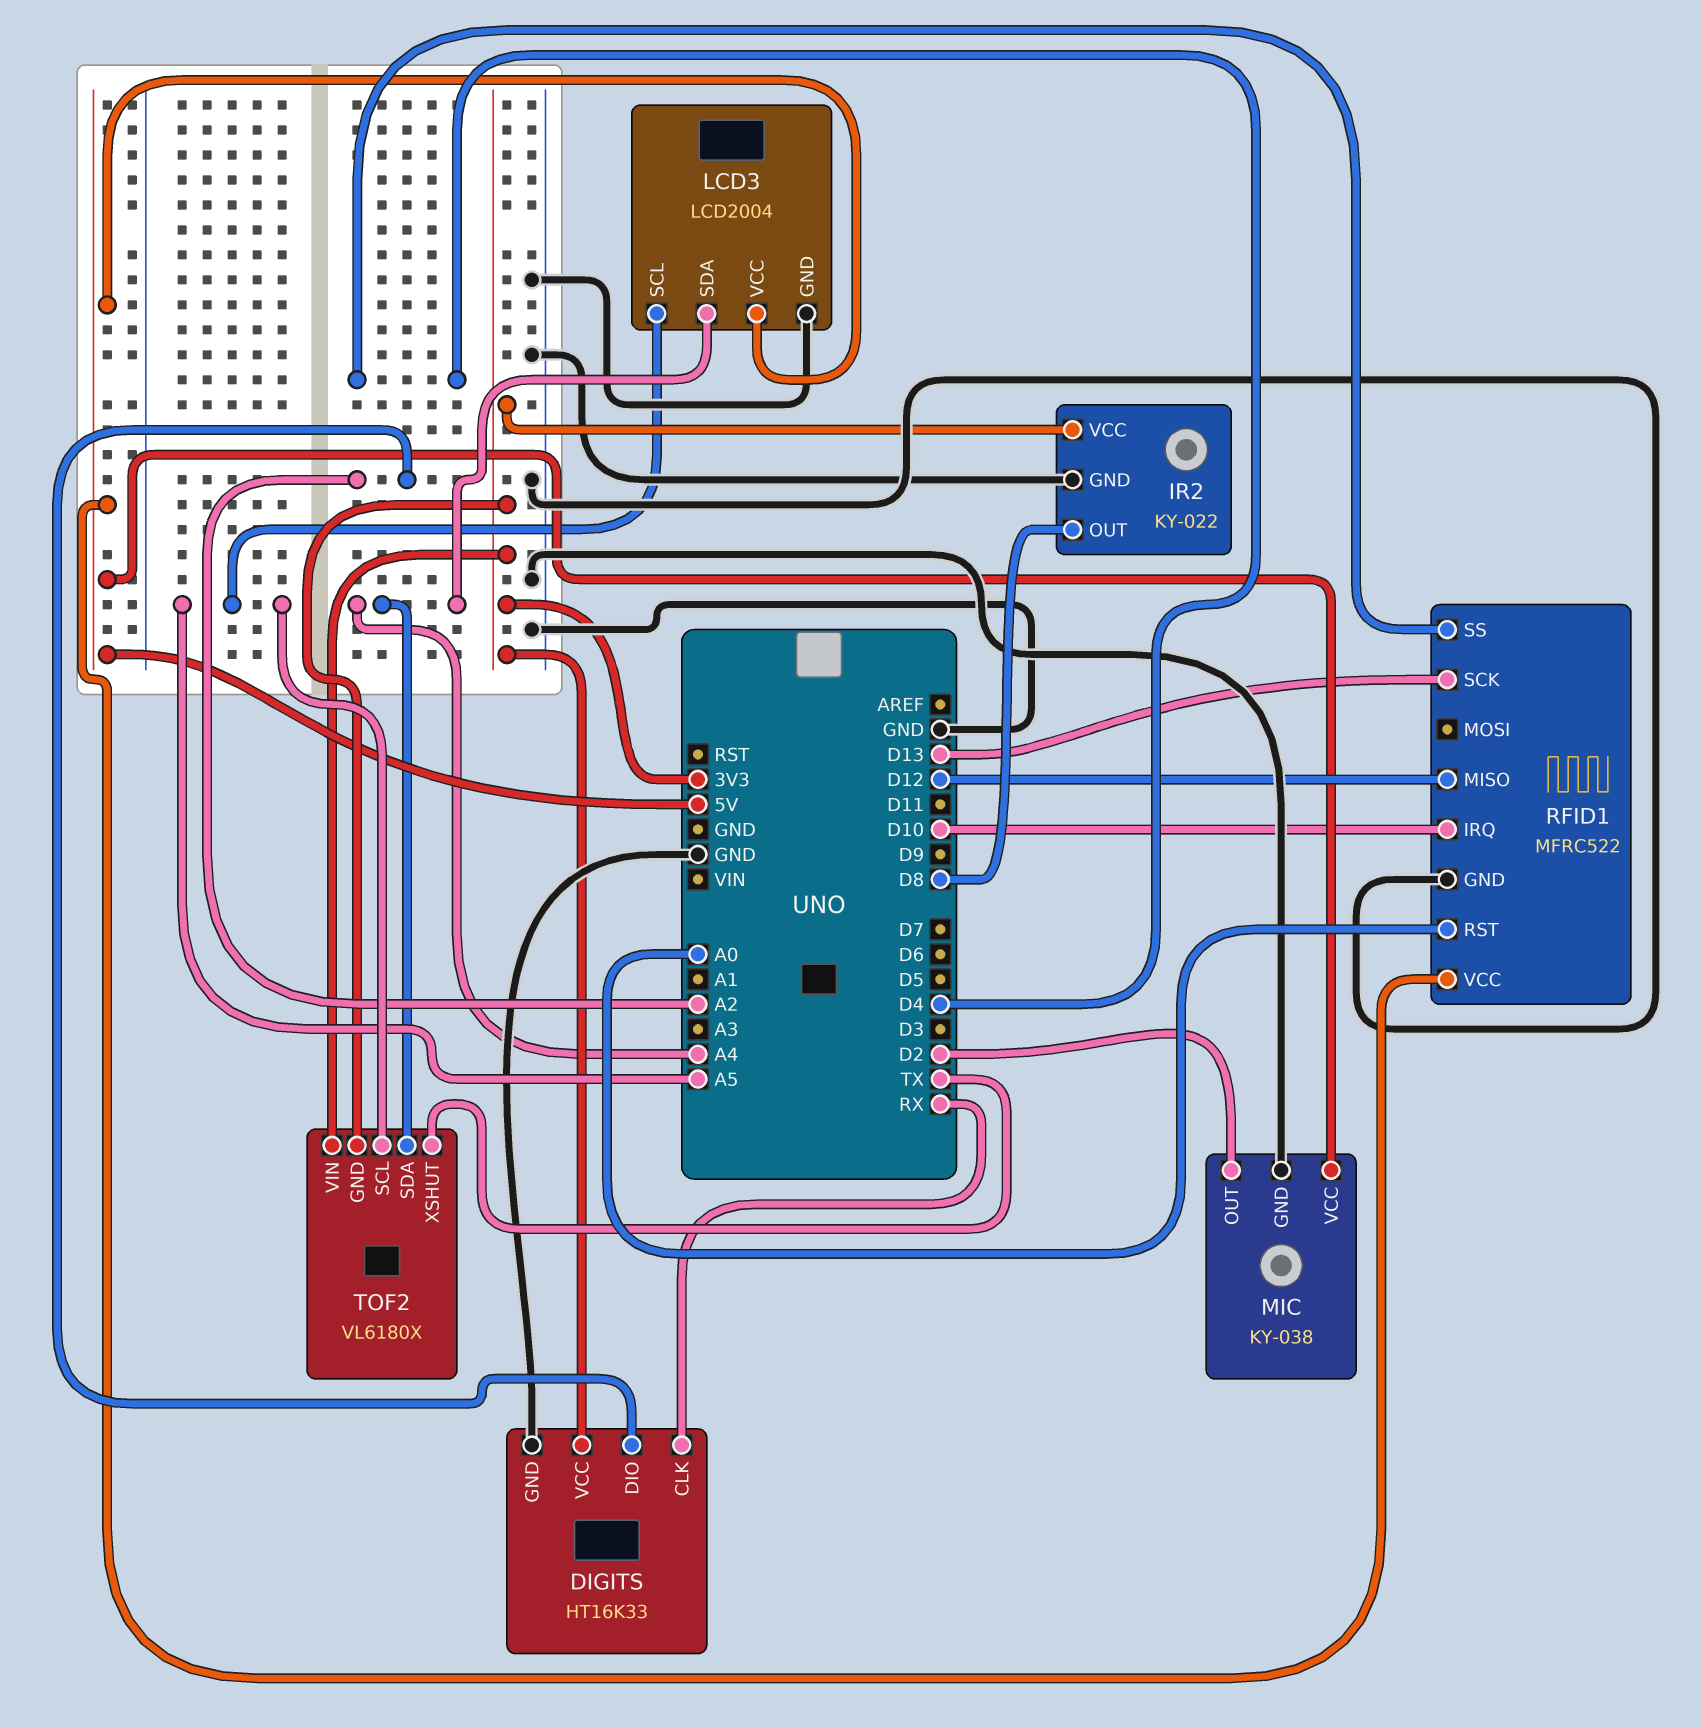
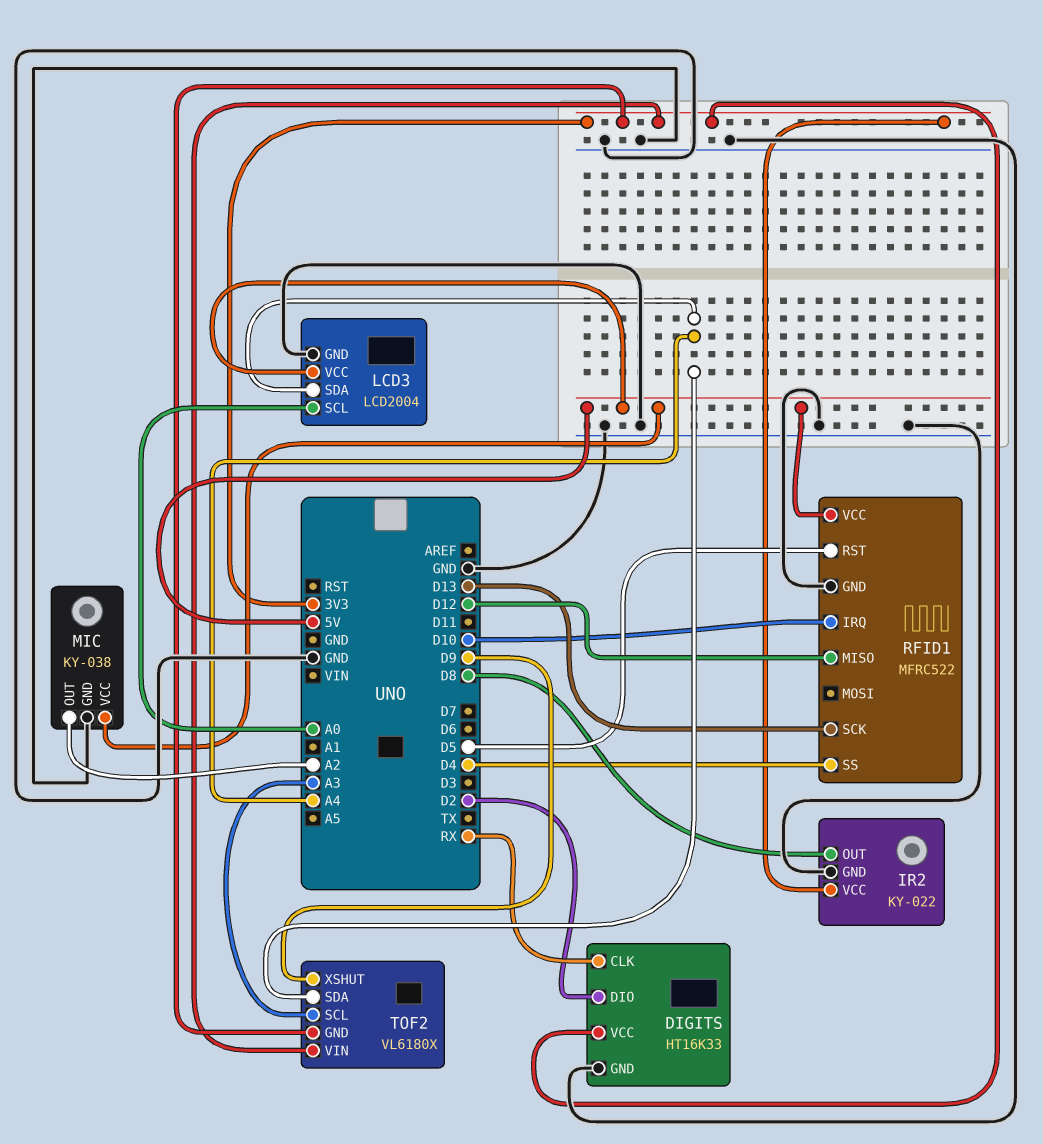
DIGITS pin DIO: A2 -> D2
LCD3 pin SCL: A5 -> A0
MIC pin OUT: D2 -> A2
RFID1 pin RST: A0 -> D5
TOF2 pin SCL: A5 -> A3
TOF2 pin XSHUT: TX -> D9

